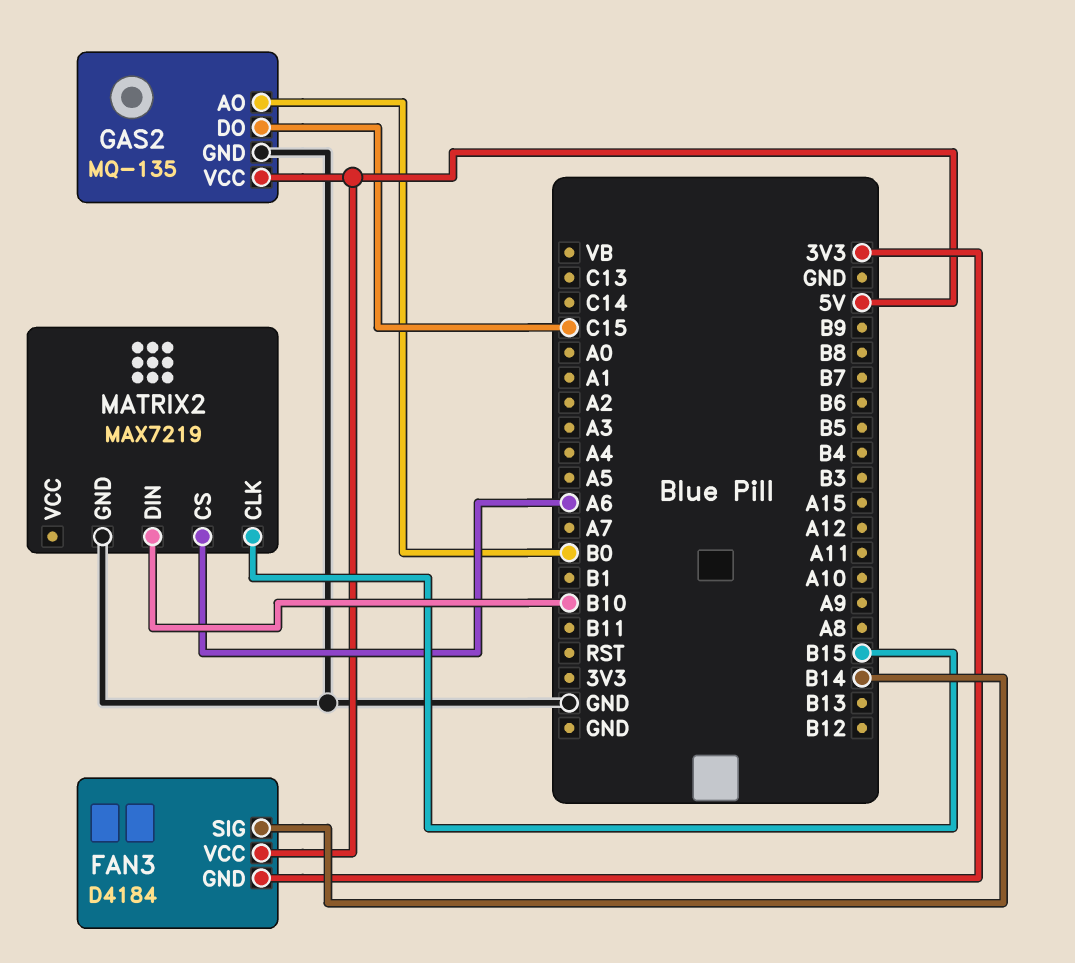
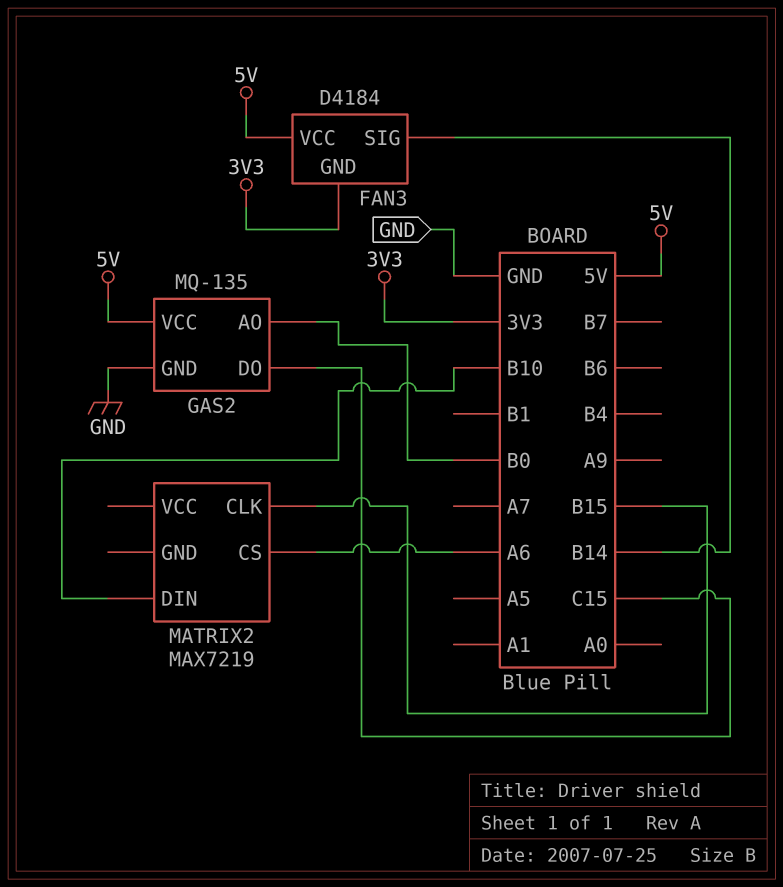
MATRIX2 pin GND: GND -> none

